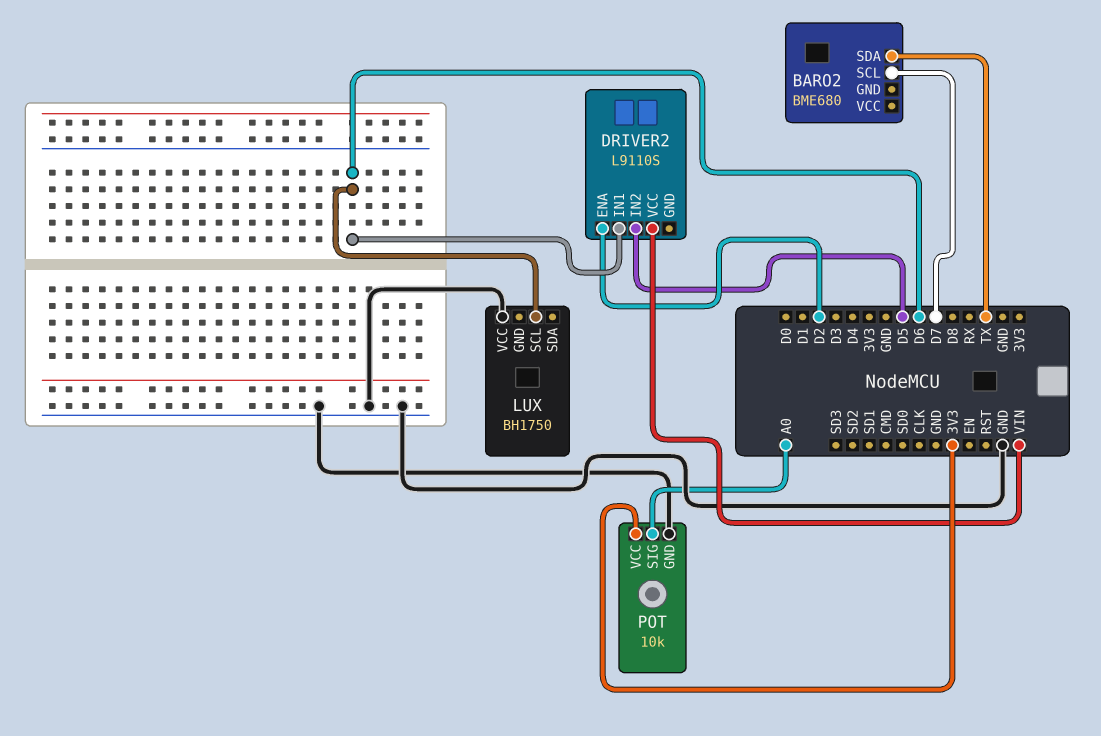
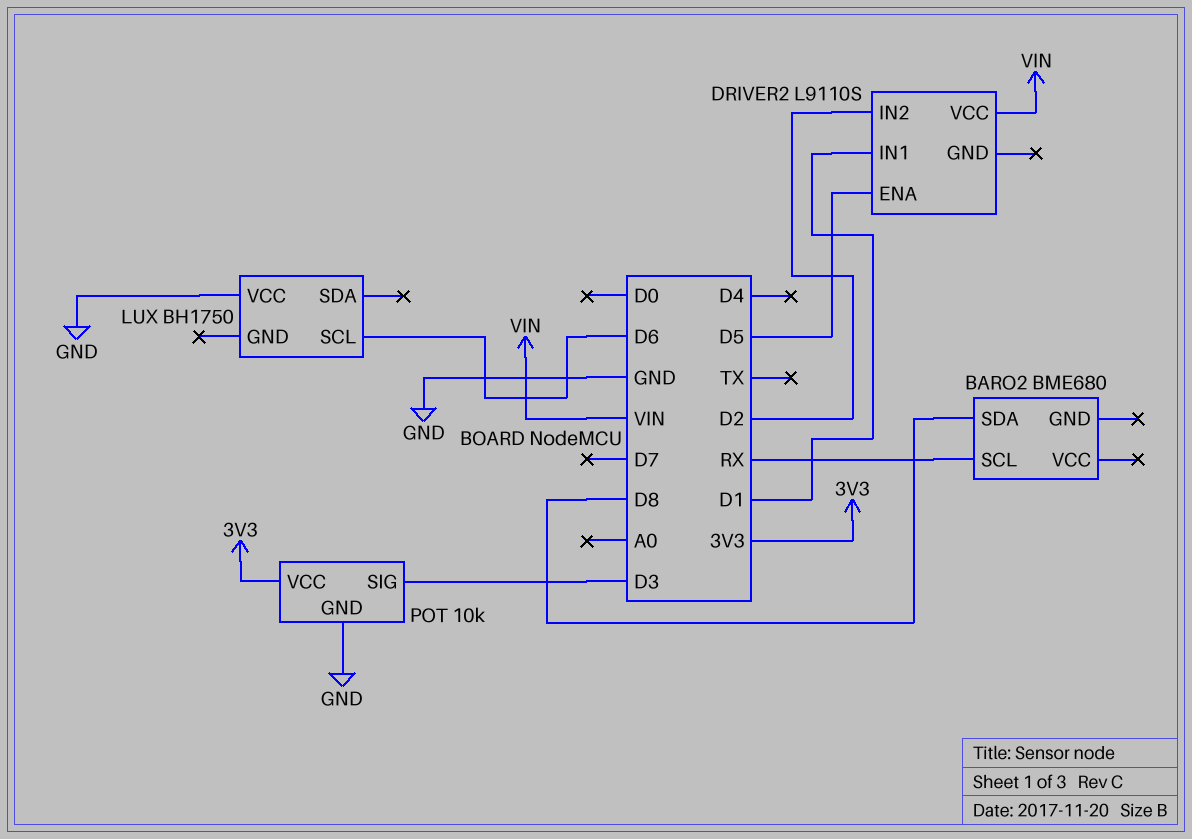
BARO2 pin SCL: D7 -> RX
BARO2 pin SDA: TX -> D8
DRIVER2 pin ENA: D2 -> D5
DRIVER2 pin IN1: D6 -> D1
DRIVER2 pin IN2: D5 -> D2
POT pin SIG: A0 -> D3

